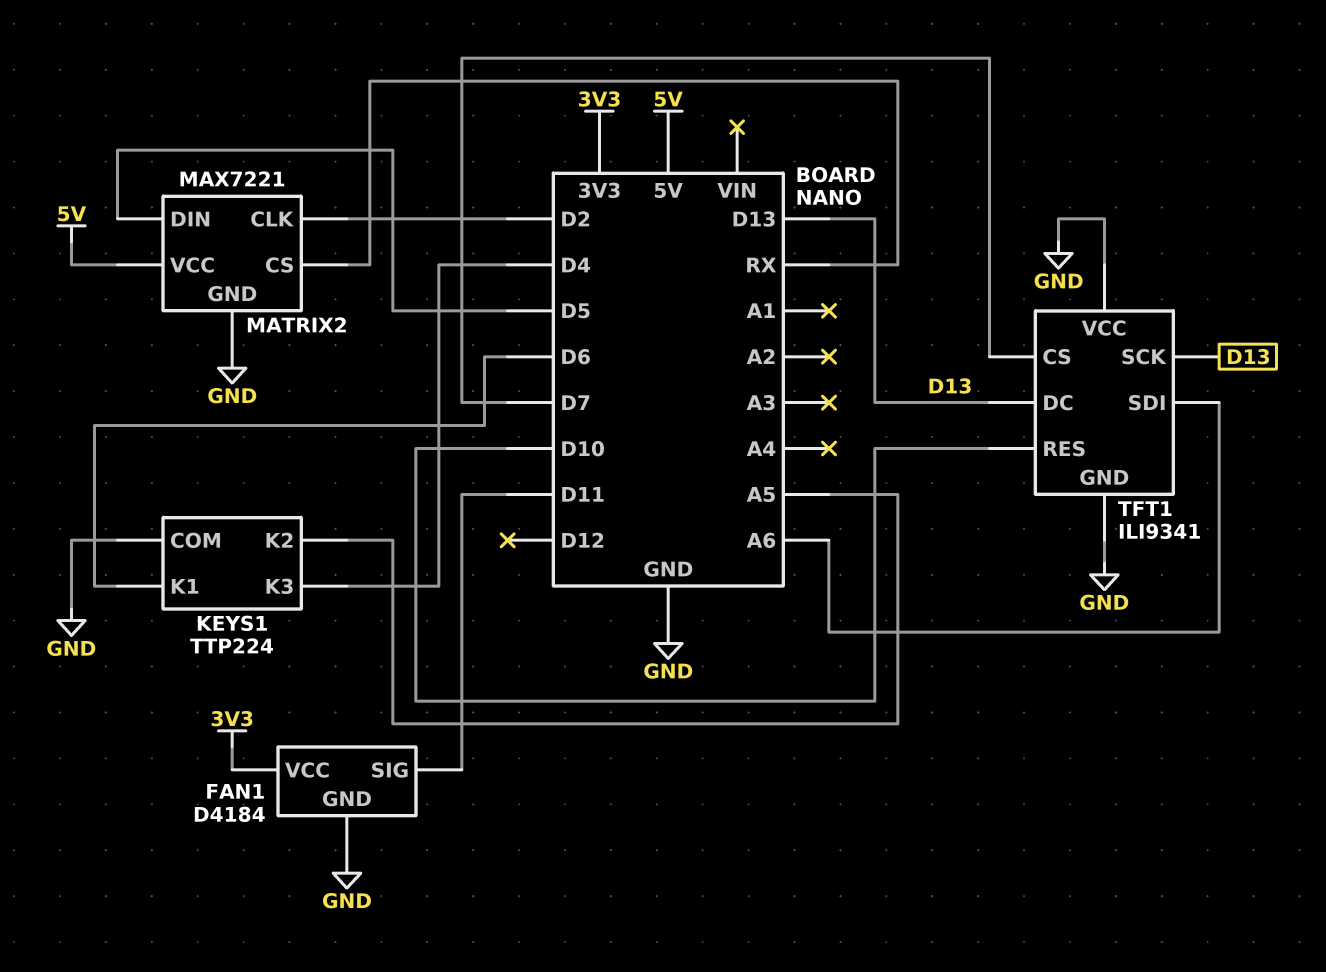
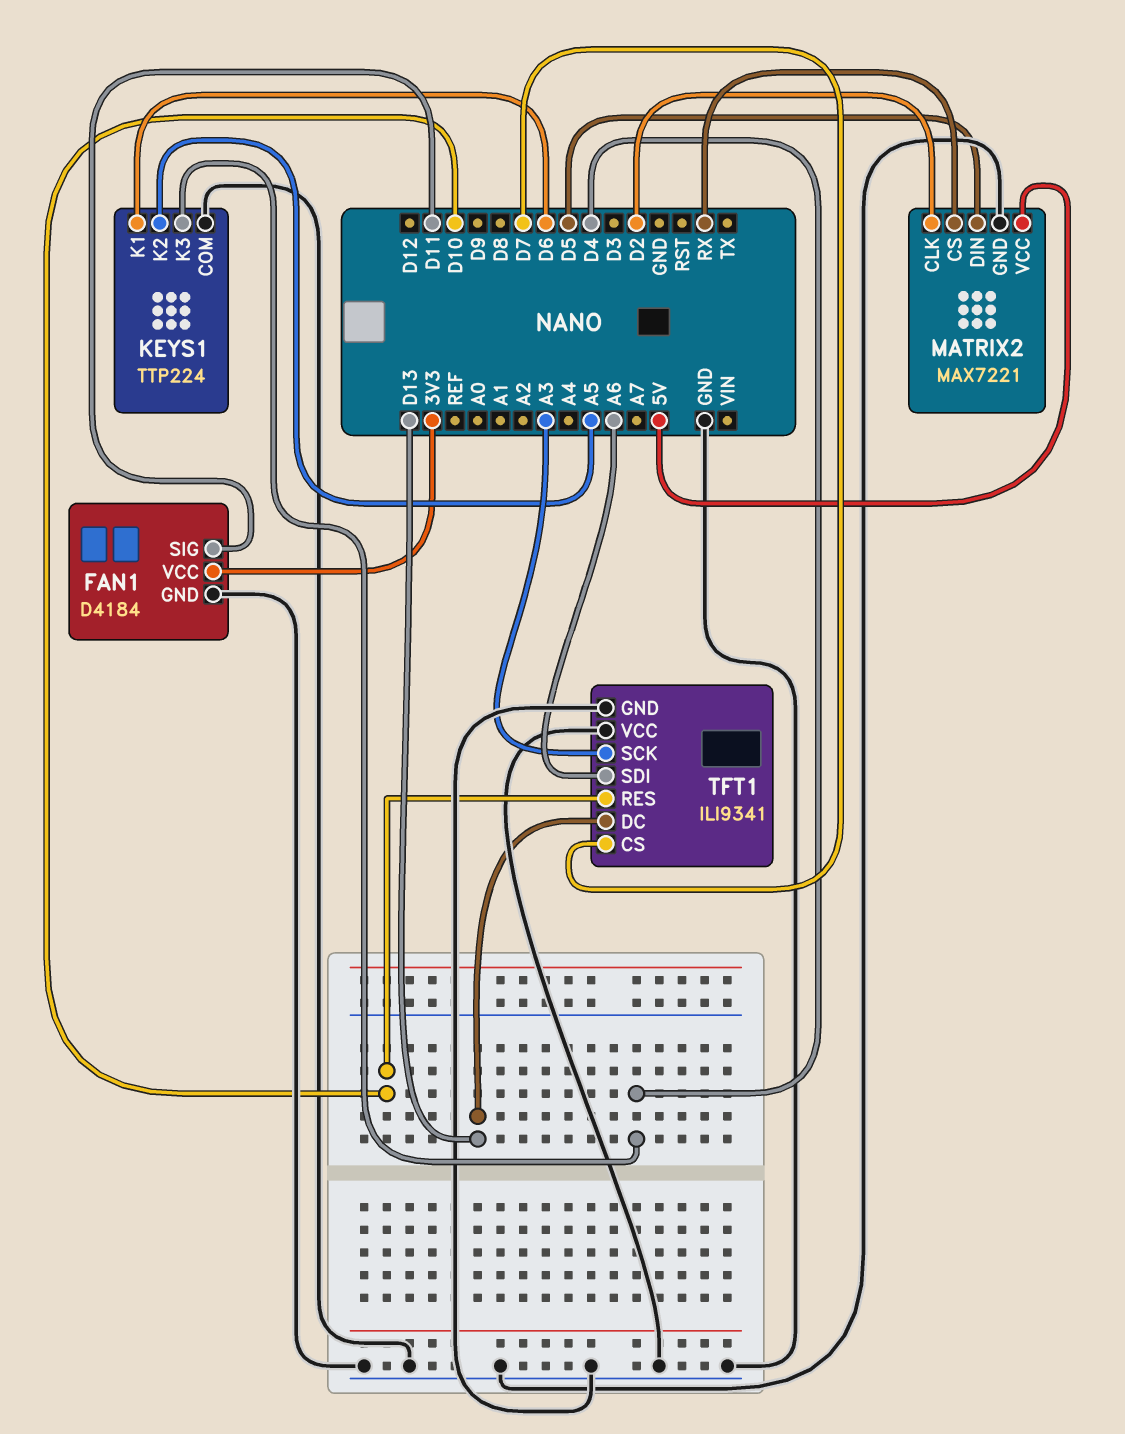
TFT1 pin SCK: D13 -> A3

